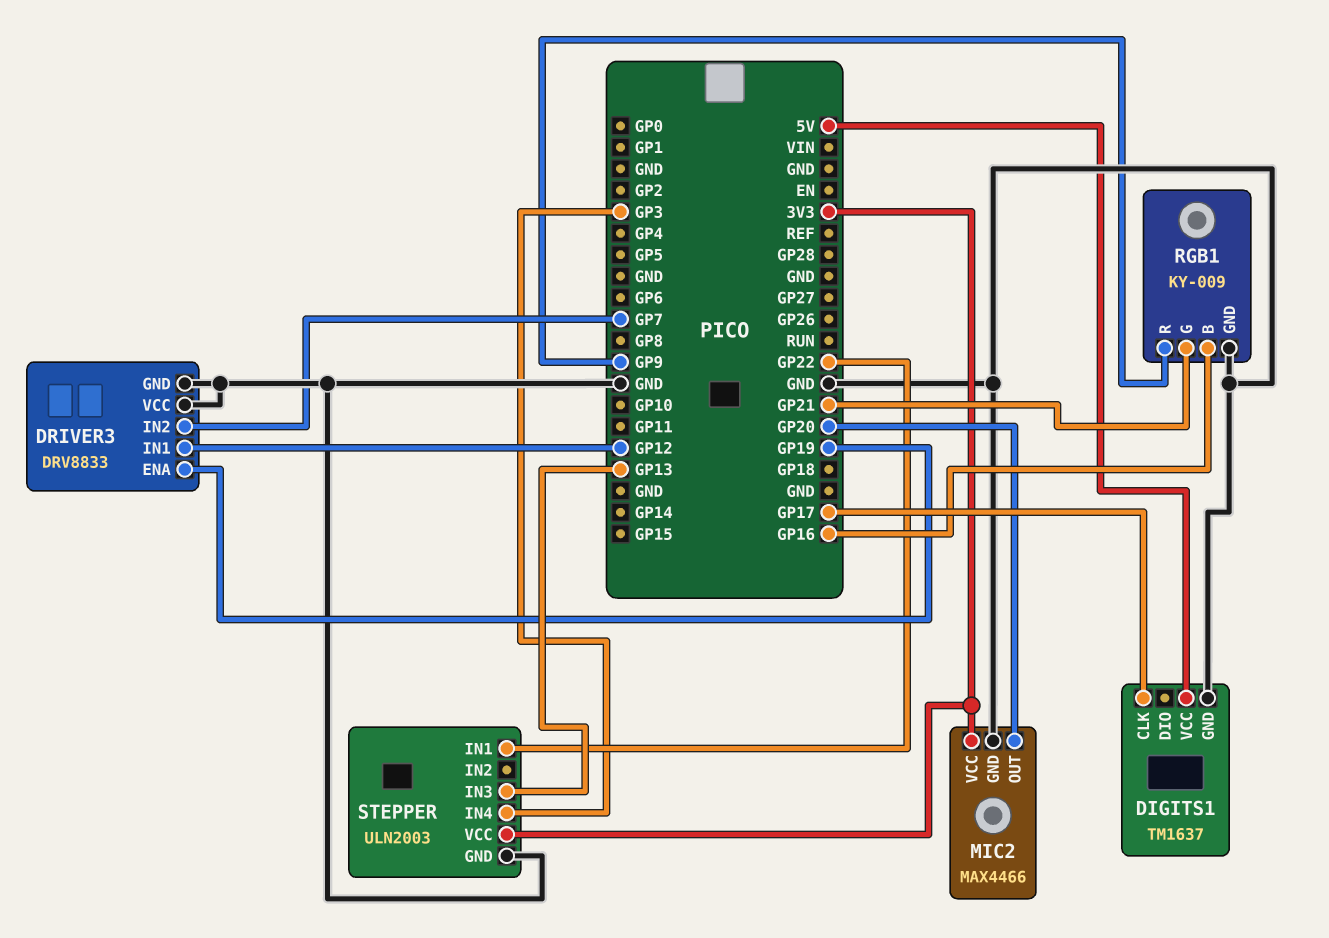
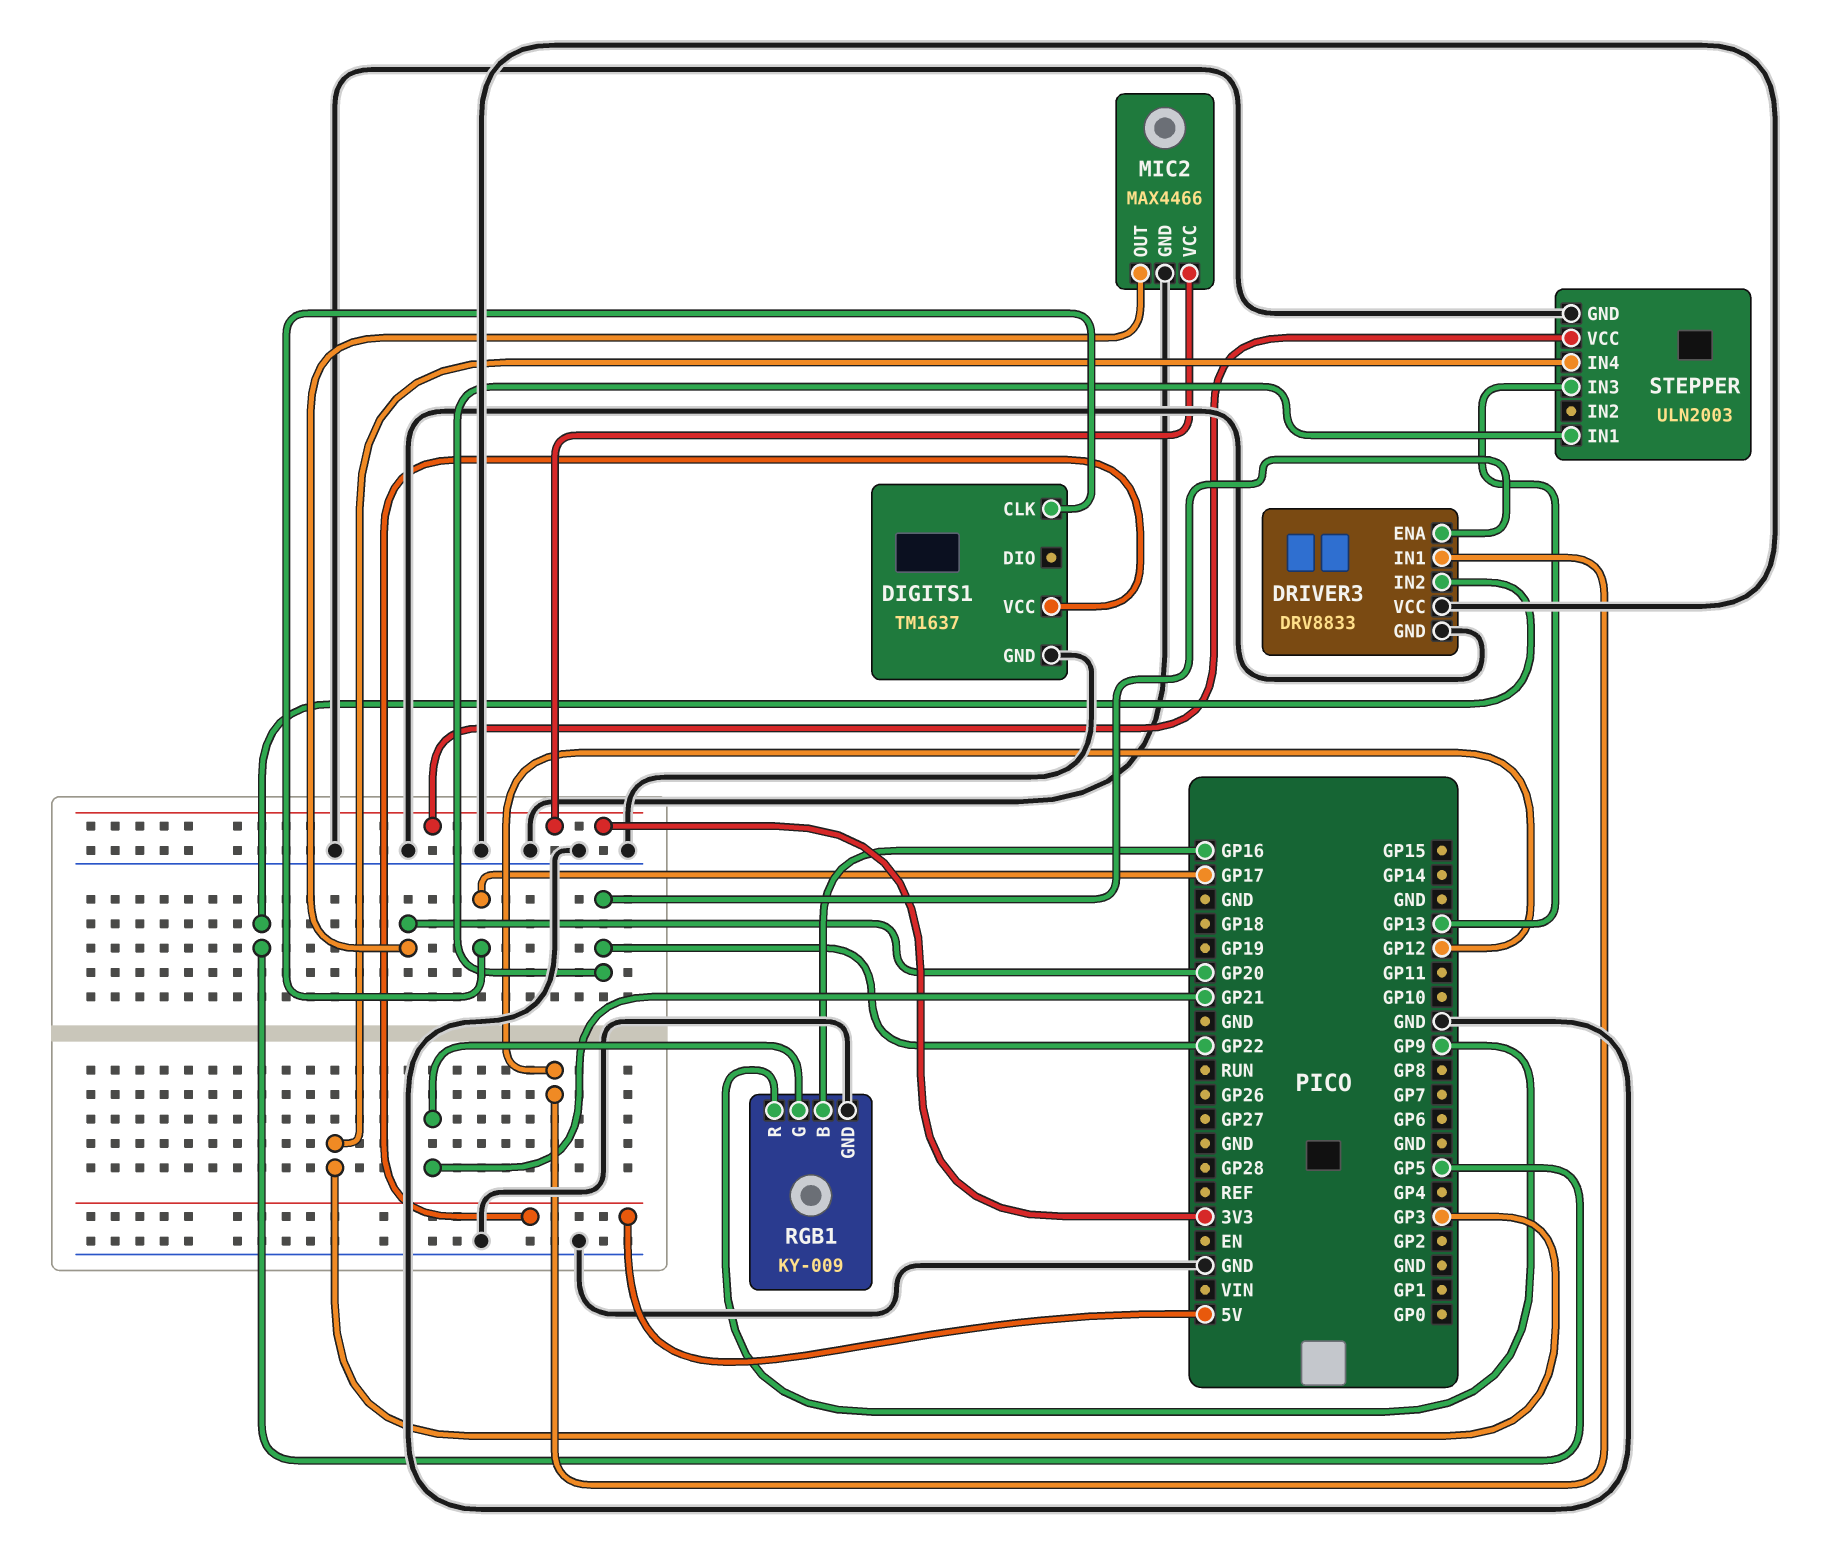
DRIVER3 pin ENA: GP19 -> GP22
DRIVER3 pin IN2: GP7 -> GP5

